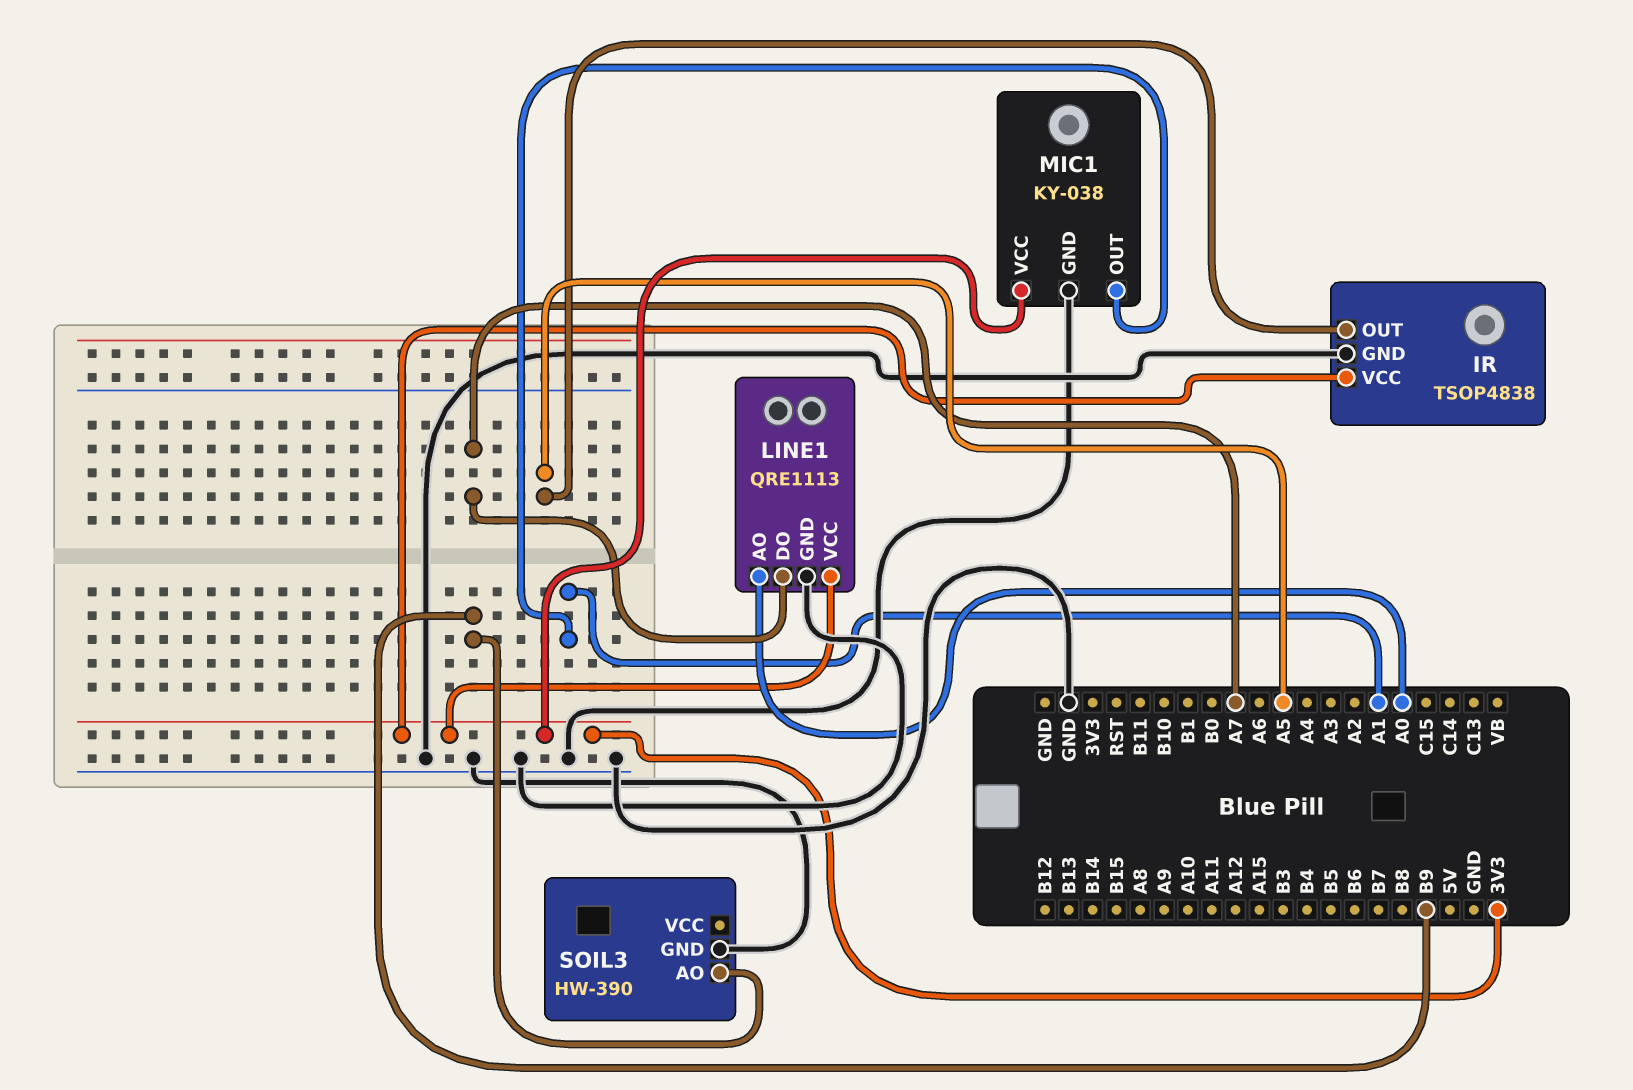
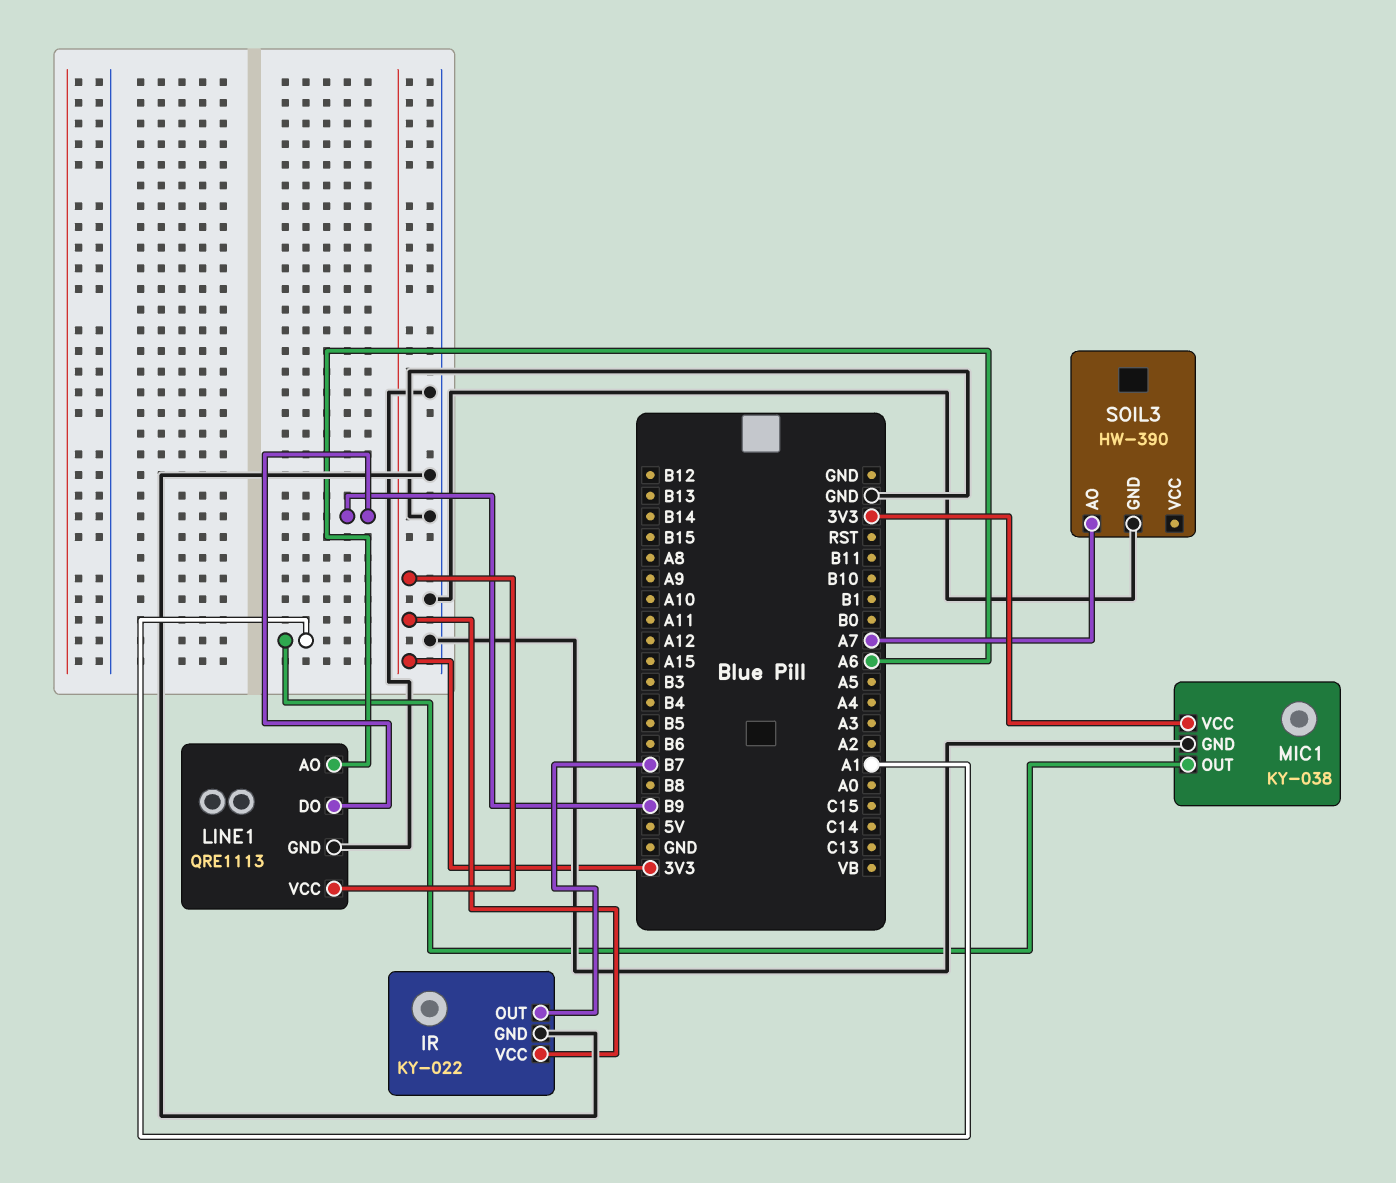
IR: TSOP4838 -> KY-022
IR pin OUT: A5 -> B7
LINE1 pin AO: A0 -> A6
LINE1 pin DO: A7 -> B9
SOIL3 pin AO: B9 -> A7

